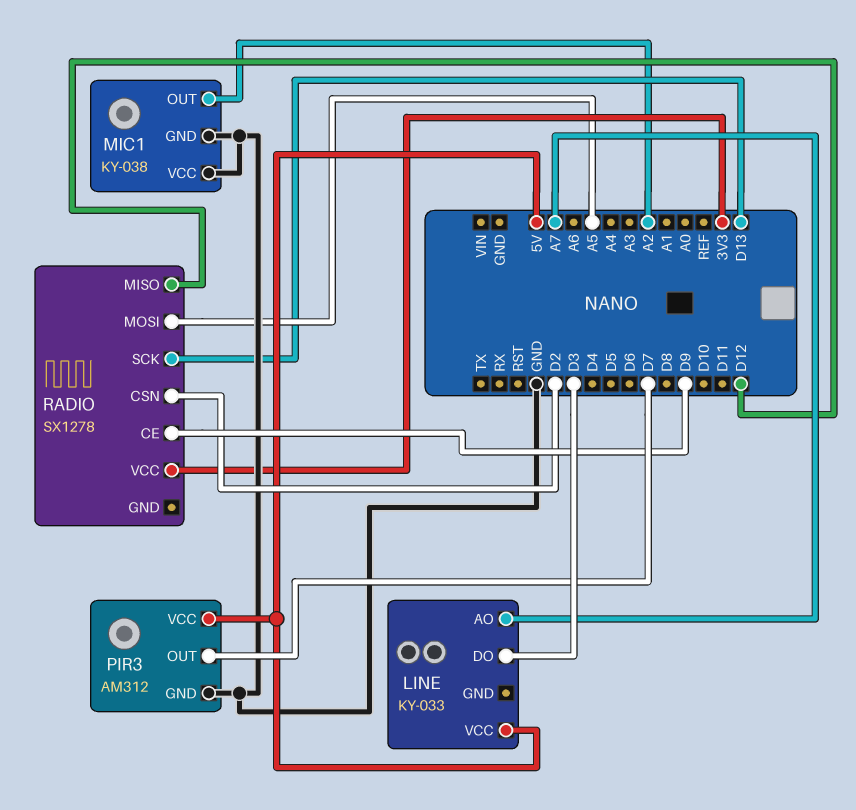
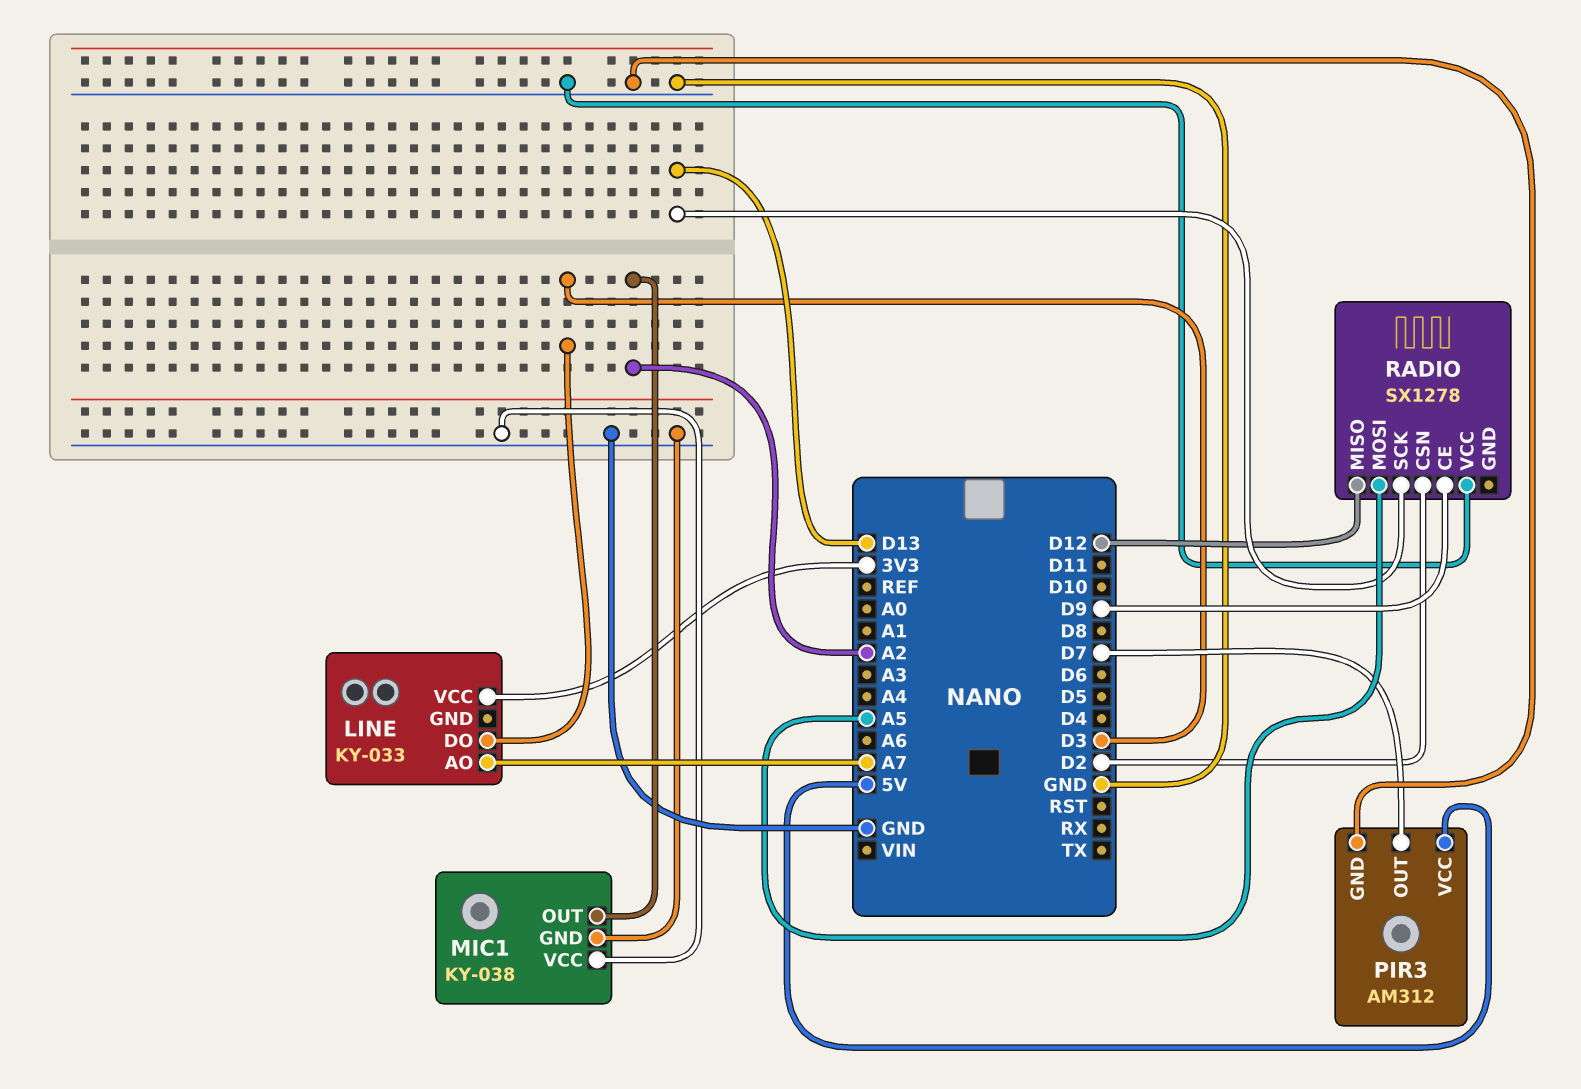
LINE pin VCC: 5V -> 3V3
RADIO pin VCC: 3V3 -> GND

